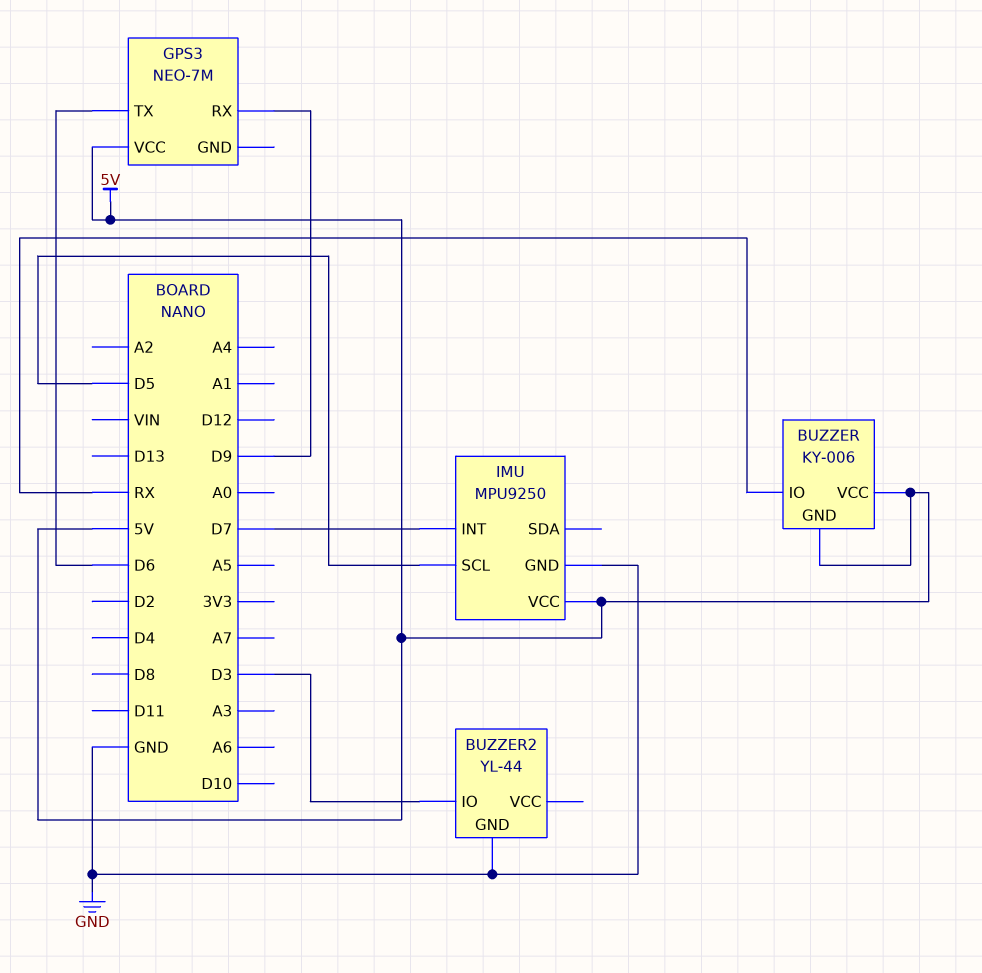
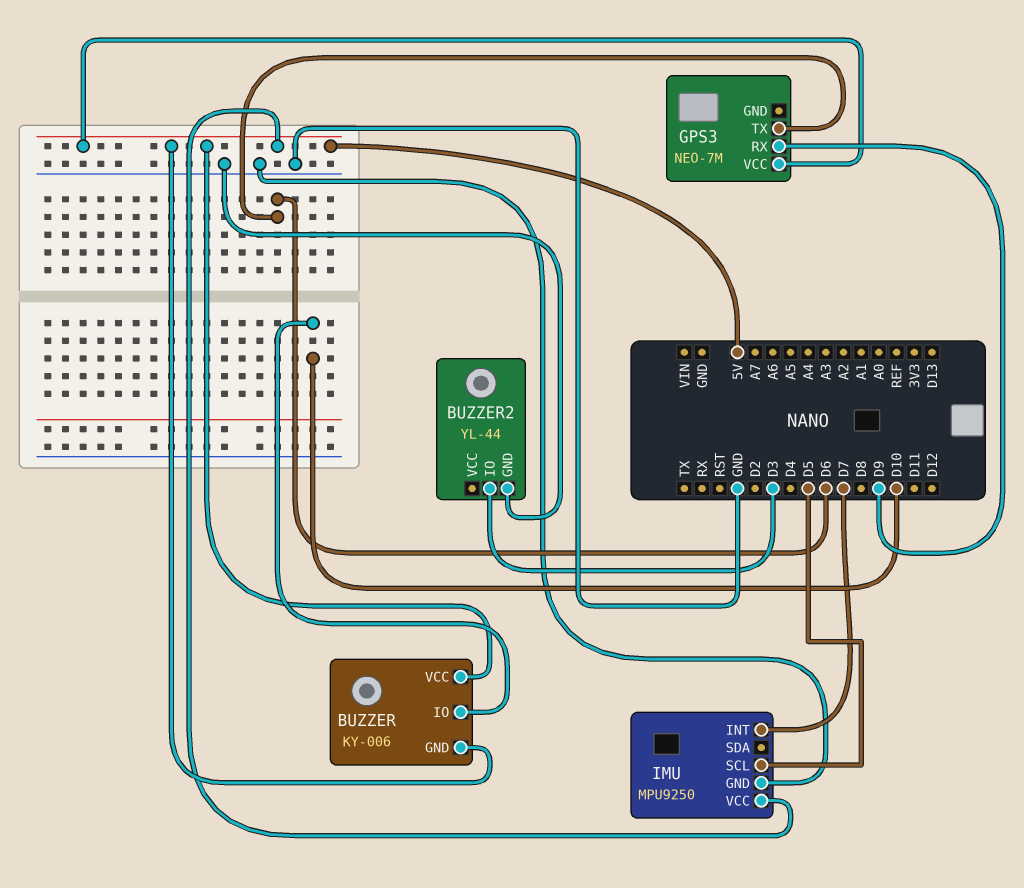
BUZZER pin IO: RX -> D10

